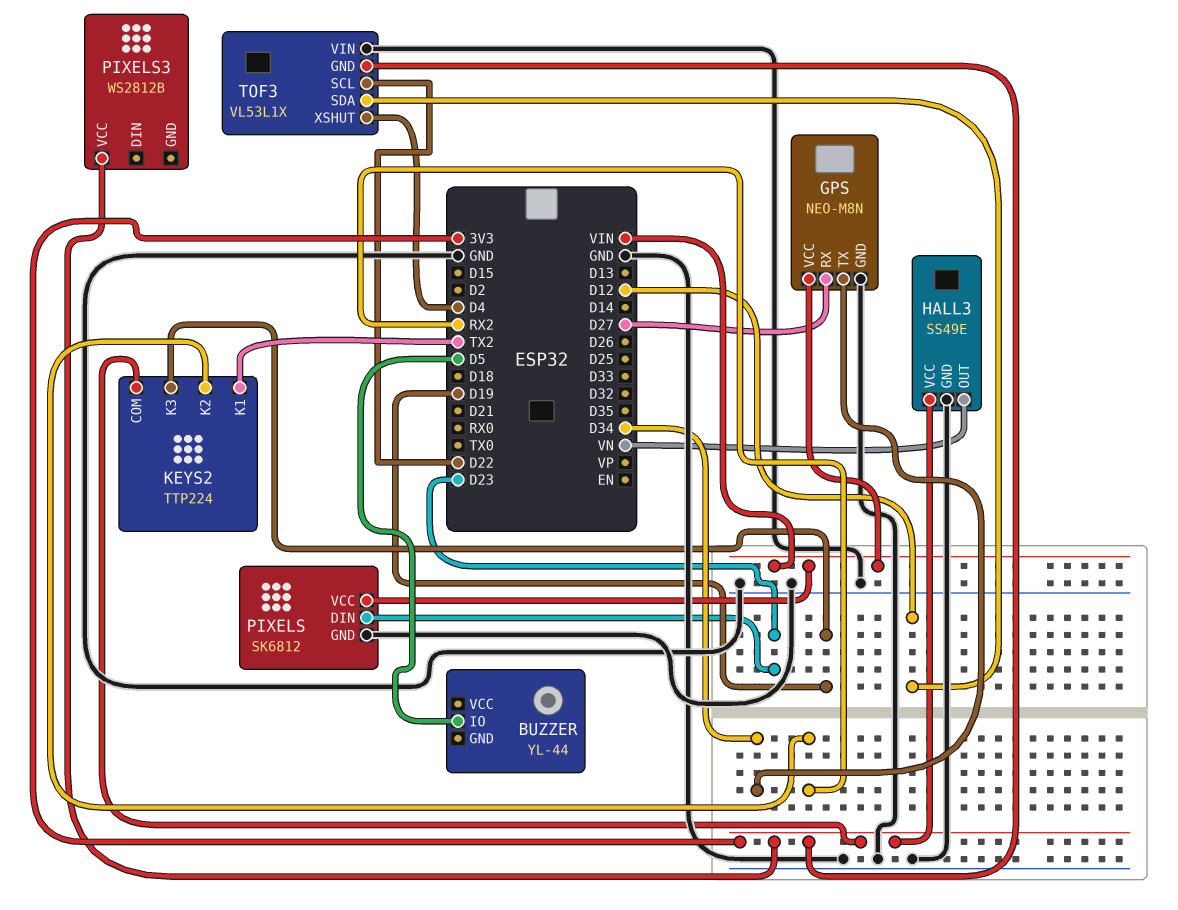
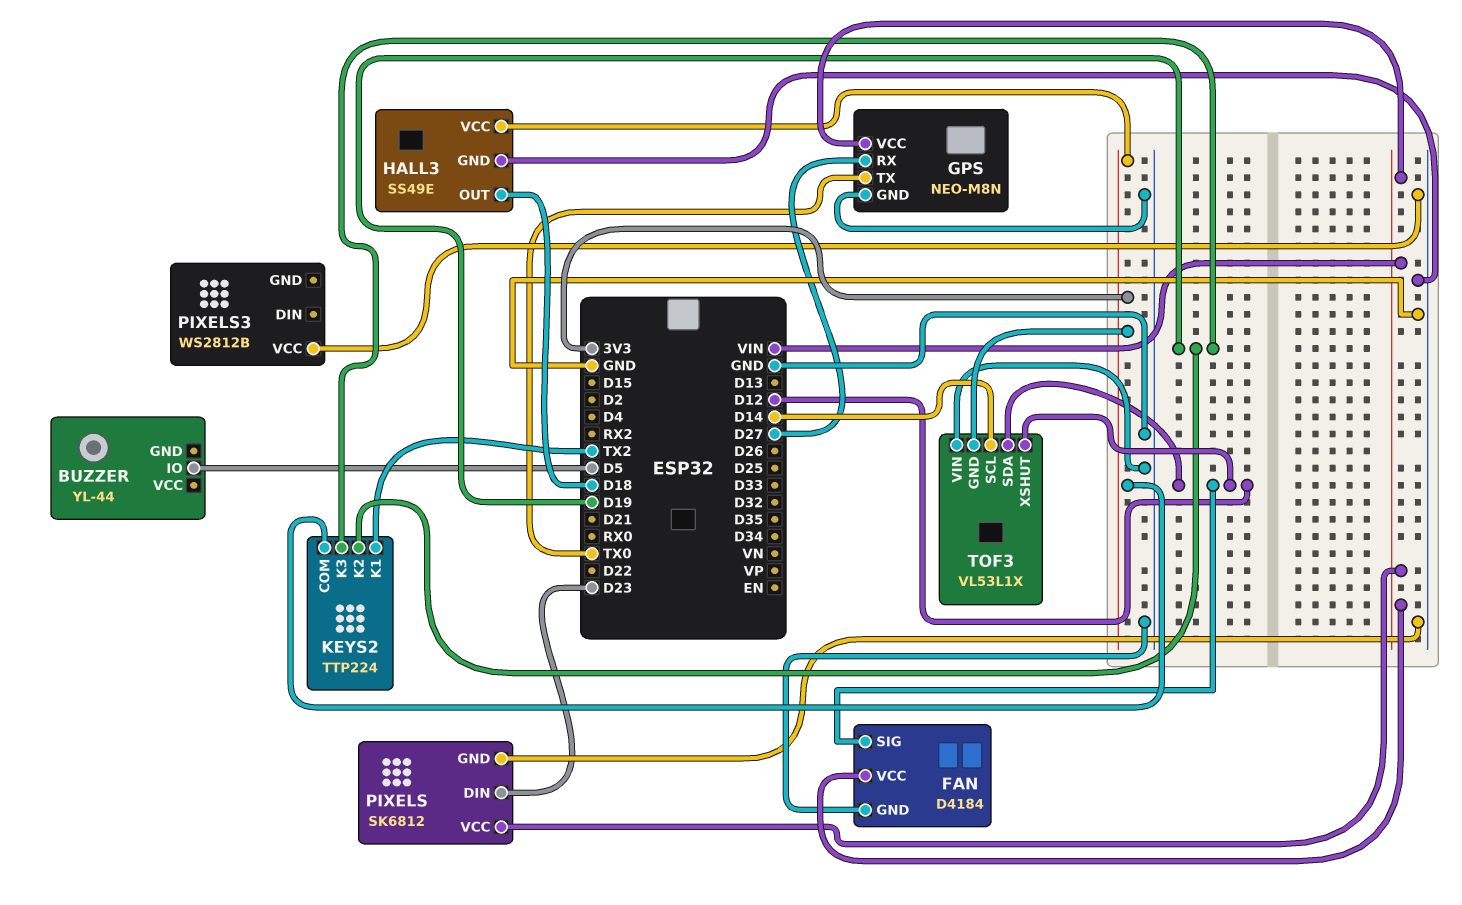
FAN: none -> D4184
FAN pin GND: none -> GND
FAN pin SIG: none -> D12
FAN pin VCC: none -> VIN
GPS pin TX: D34 -> TX0
HALL3 pin OUT: VN -> D18
KEYS2 pin K2: RX2 -> D19
PIXELS3 pin VCC: 3V3 -> GND
TOF3 pin SCL: D22 -> D14
TOF3 pin XSHUT: D4 -> D12

